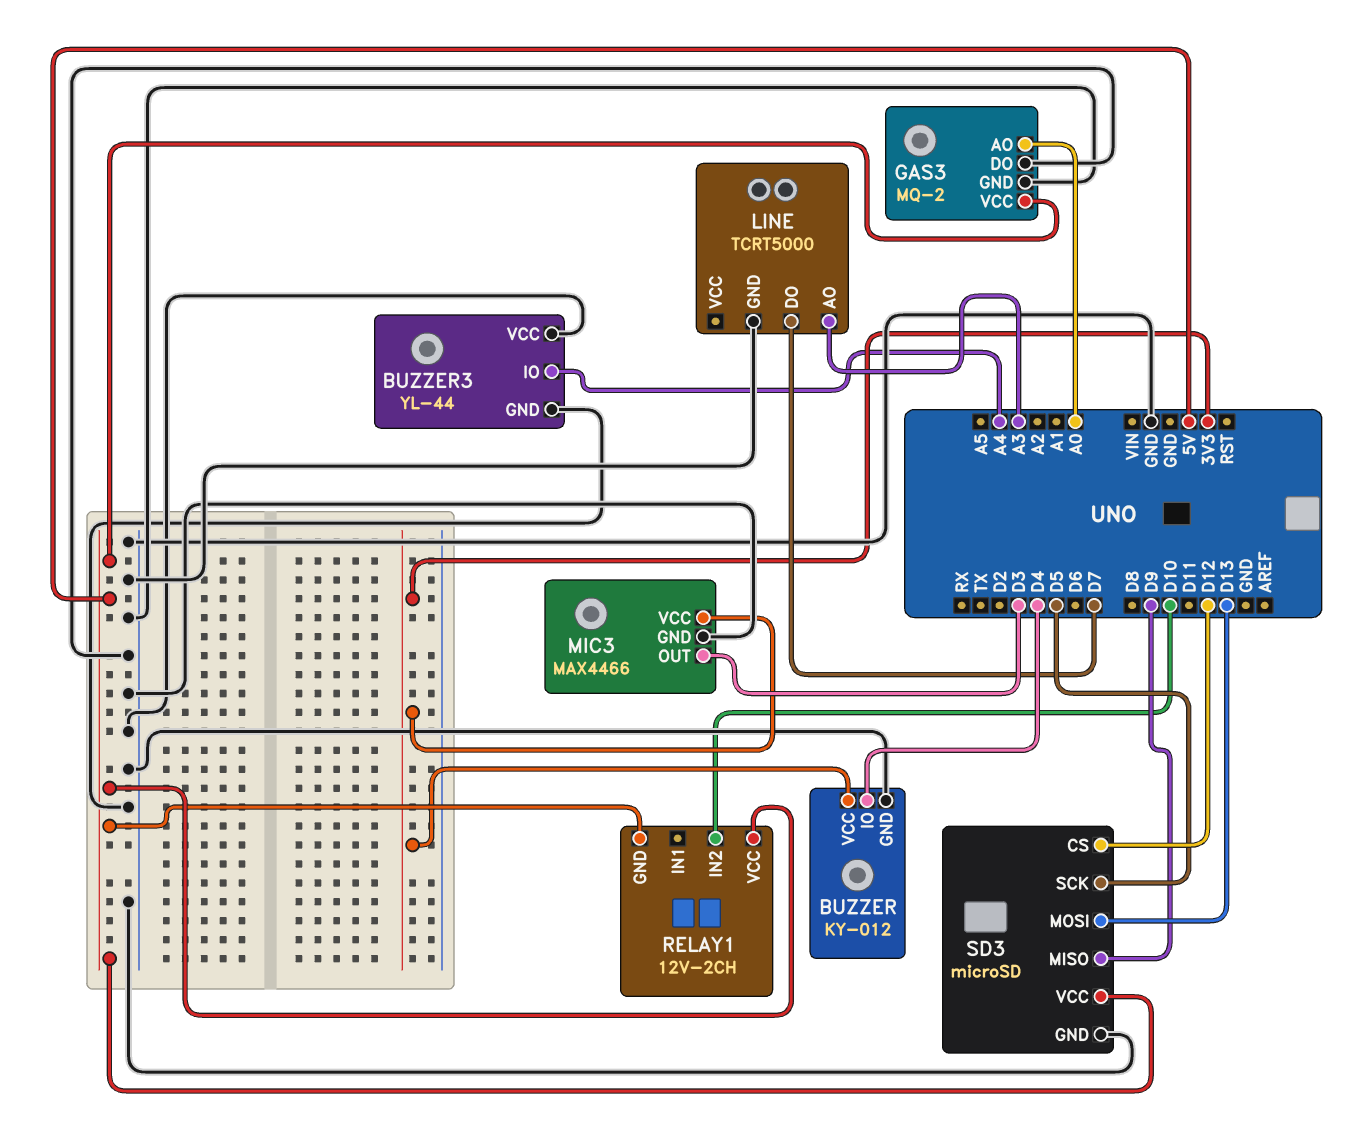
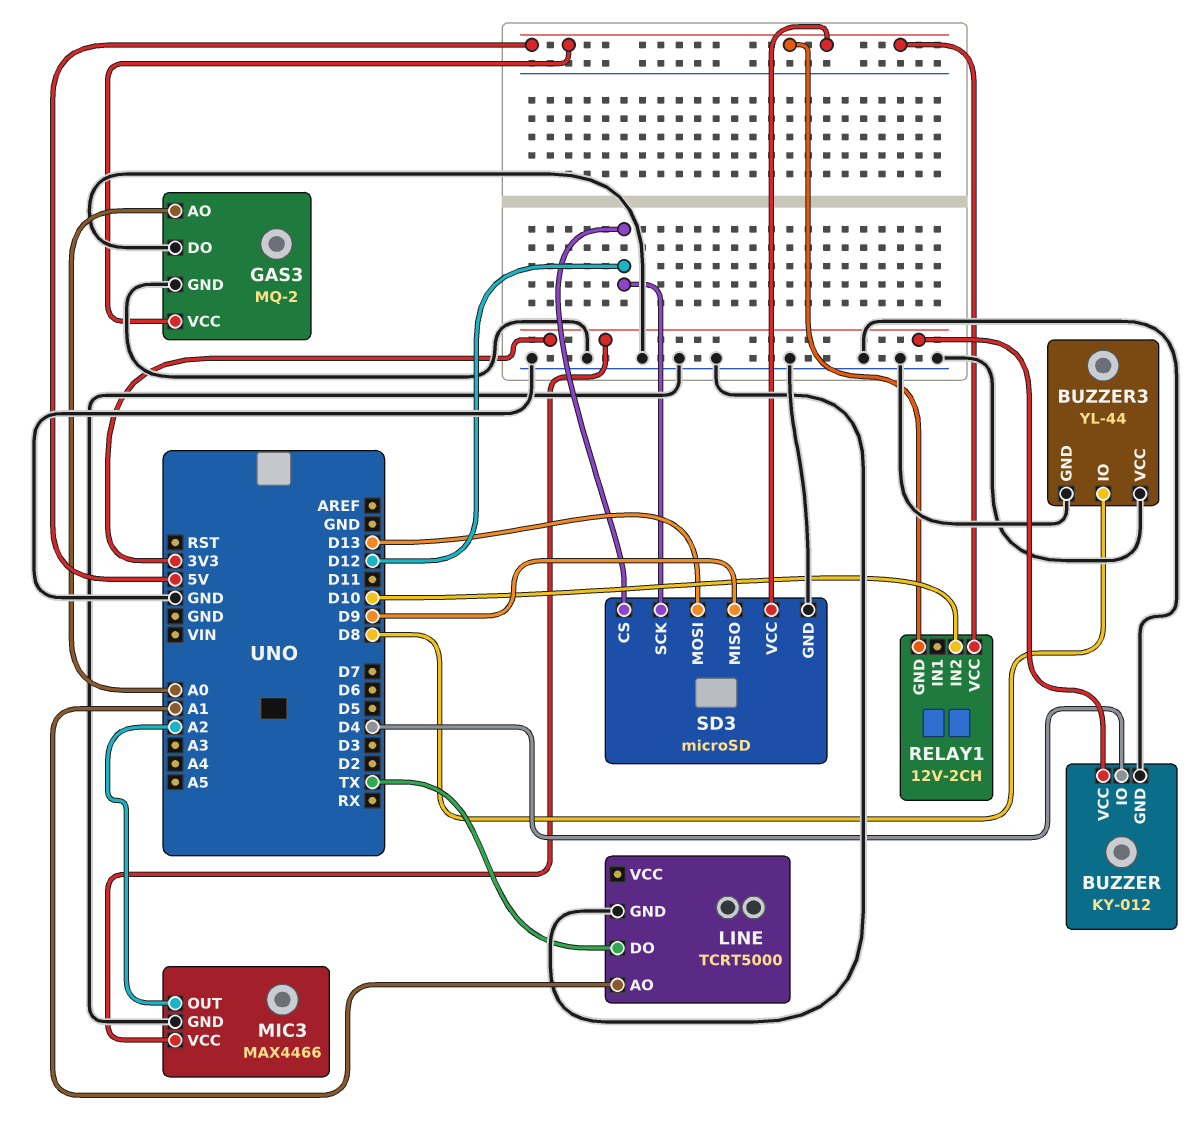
BUZZER3 pin IO: A4 -> D8
LINE pin AO: A3 -> A1
LINE pin DO: D7 -> TX
MIC3 pin OUT: D3 -> A2
SD3 pin SCK: D5 -> D12

